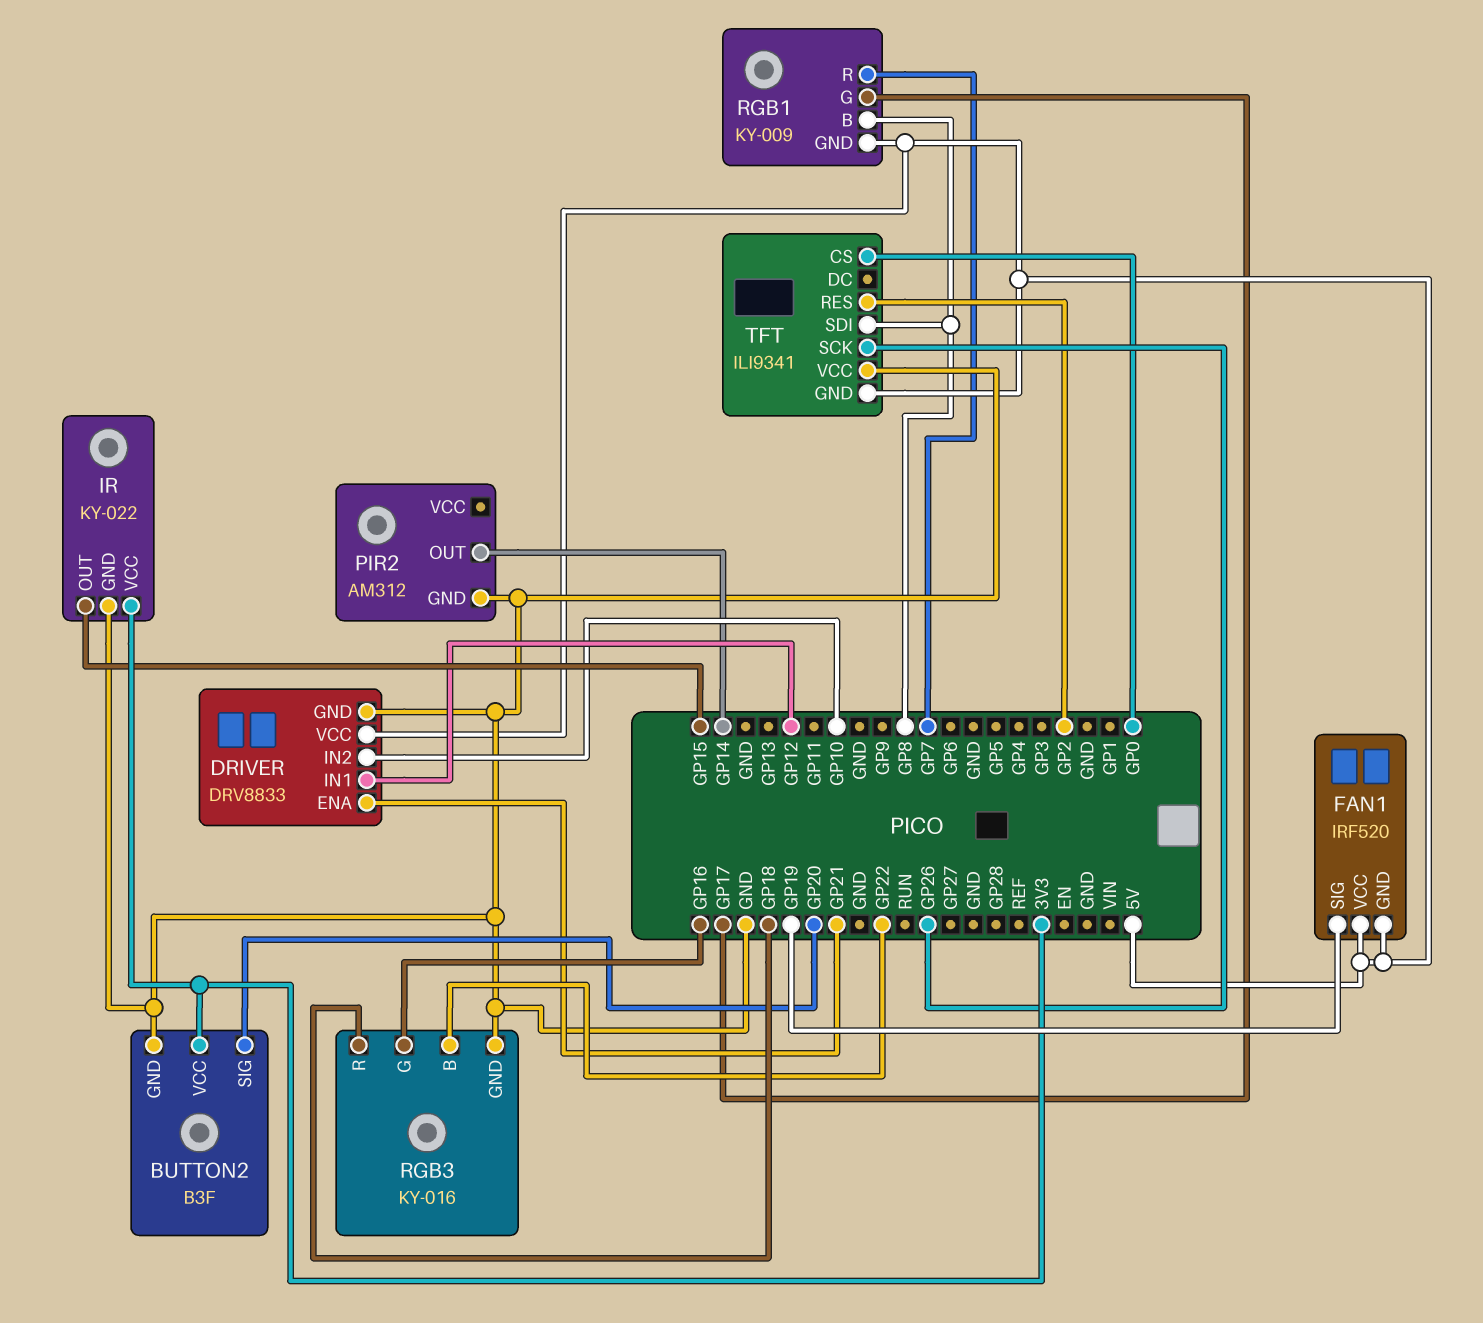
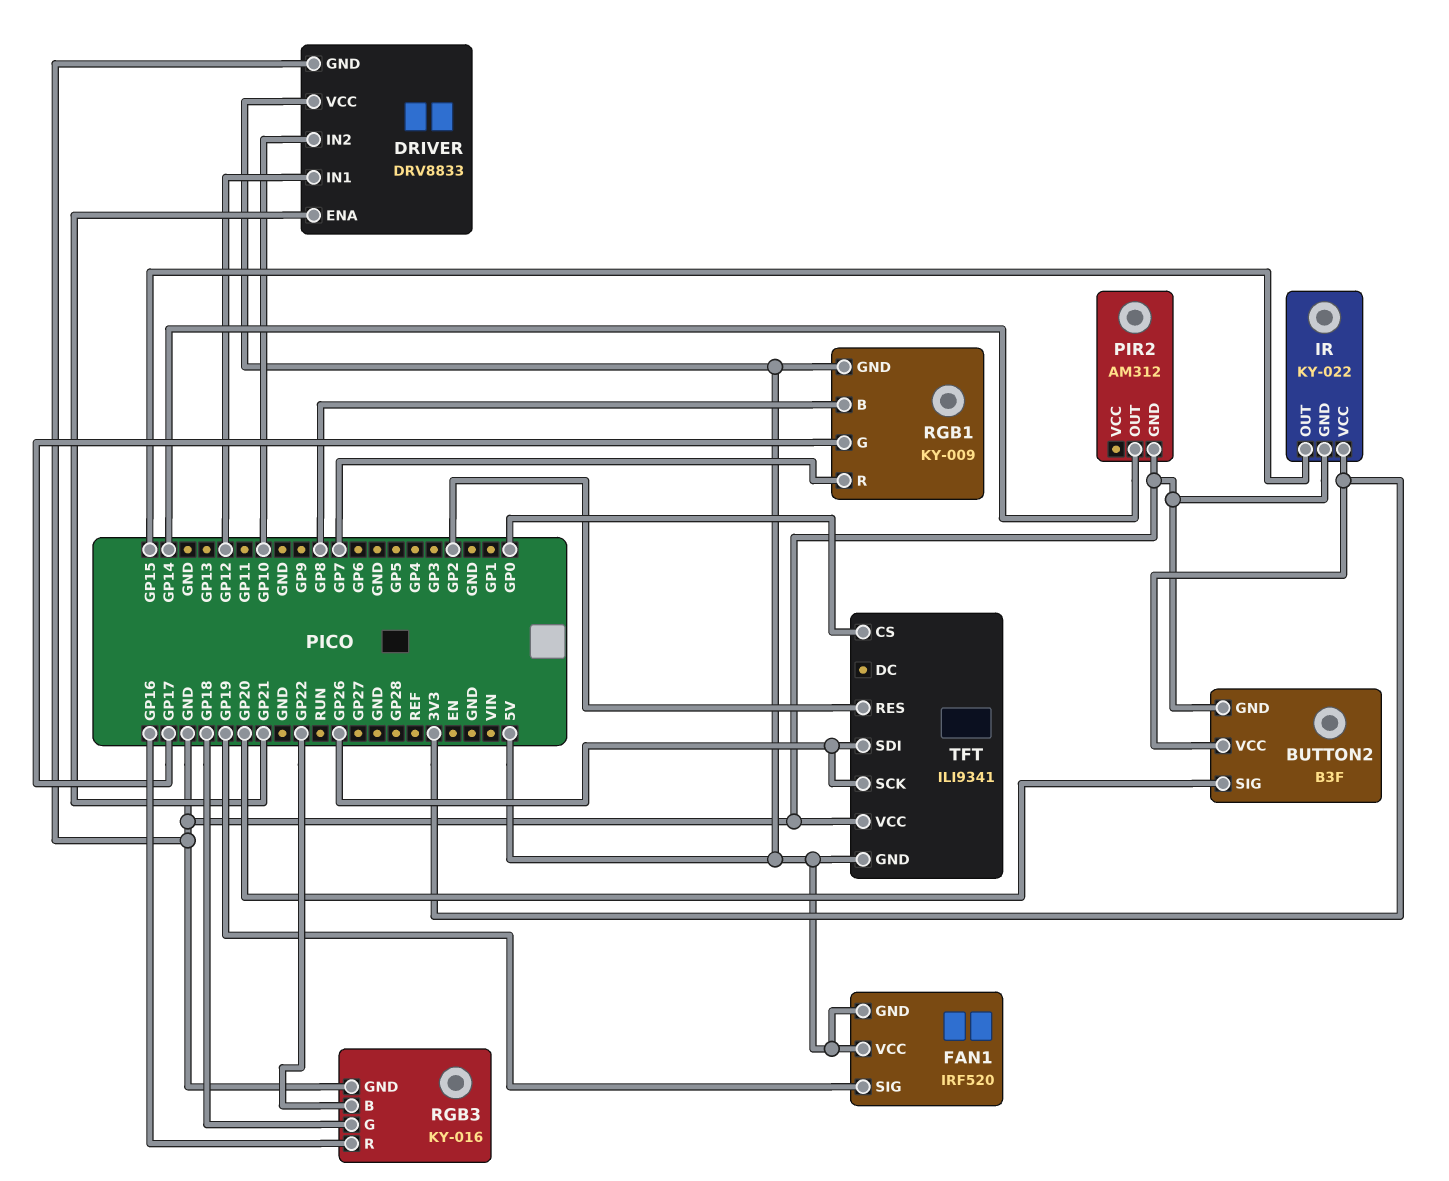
RGB3 pin G: GP16 -> GP18
RGB3 pin R: GP18 -> GP16
TFT pin SDI: GP8 -> GP26

